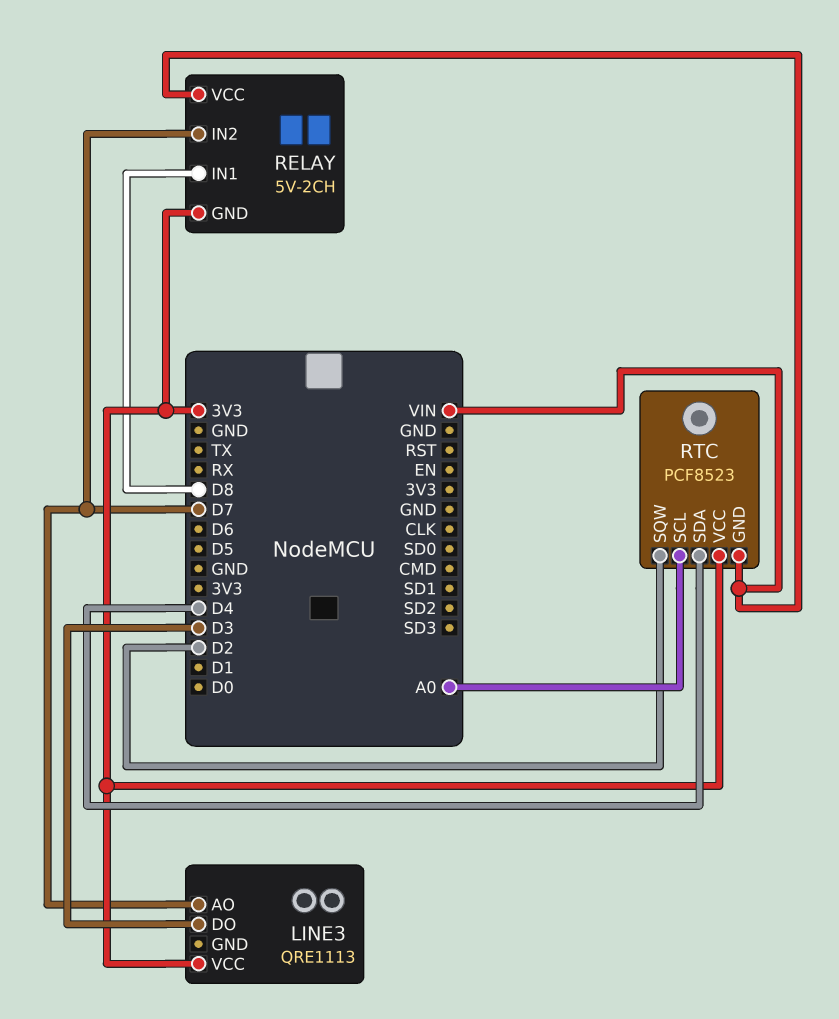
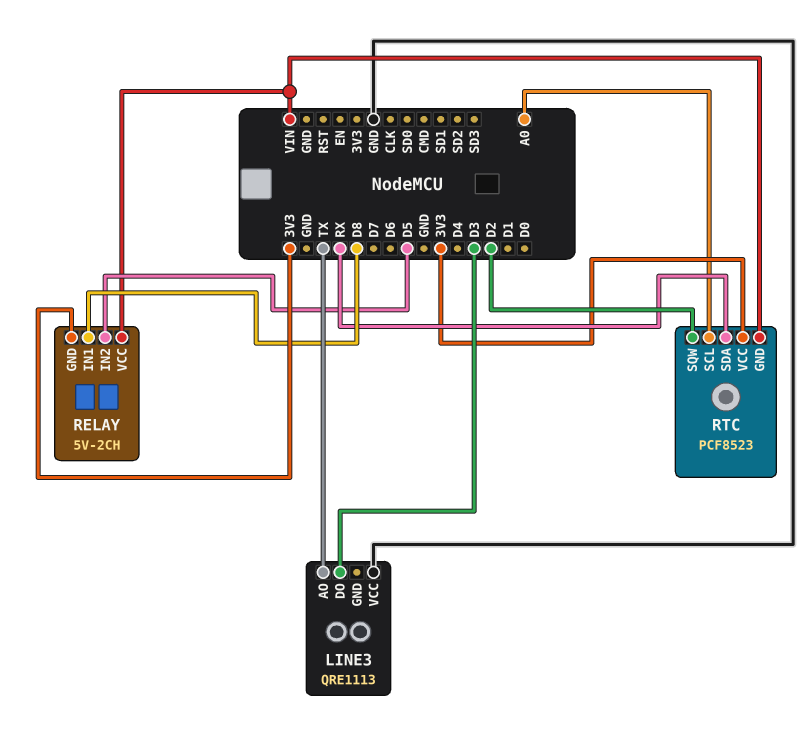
LINE3 pin AO: D7 -> TX
LINE3 pin VCC: 3V3 -> GND
RELAY pin IN2: D7 -> D5
RTC pin SDA: D4 -> RX

